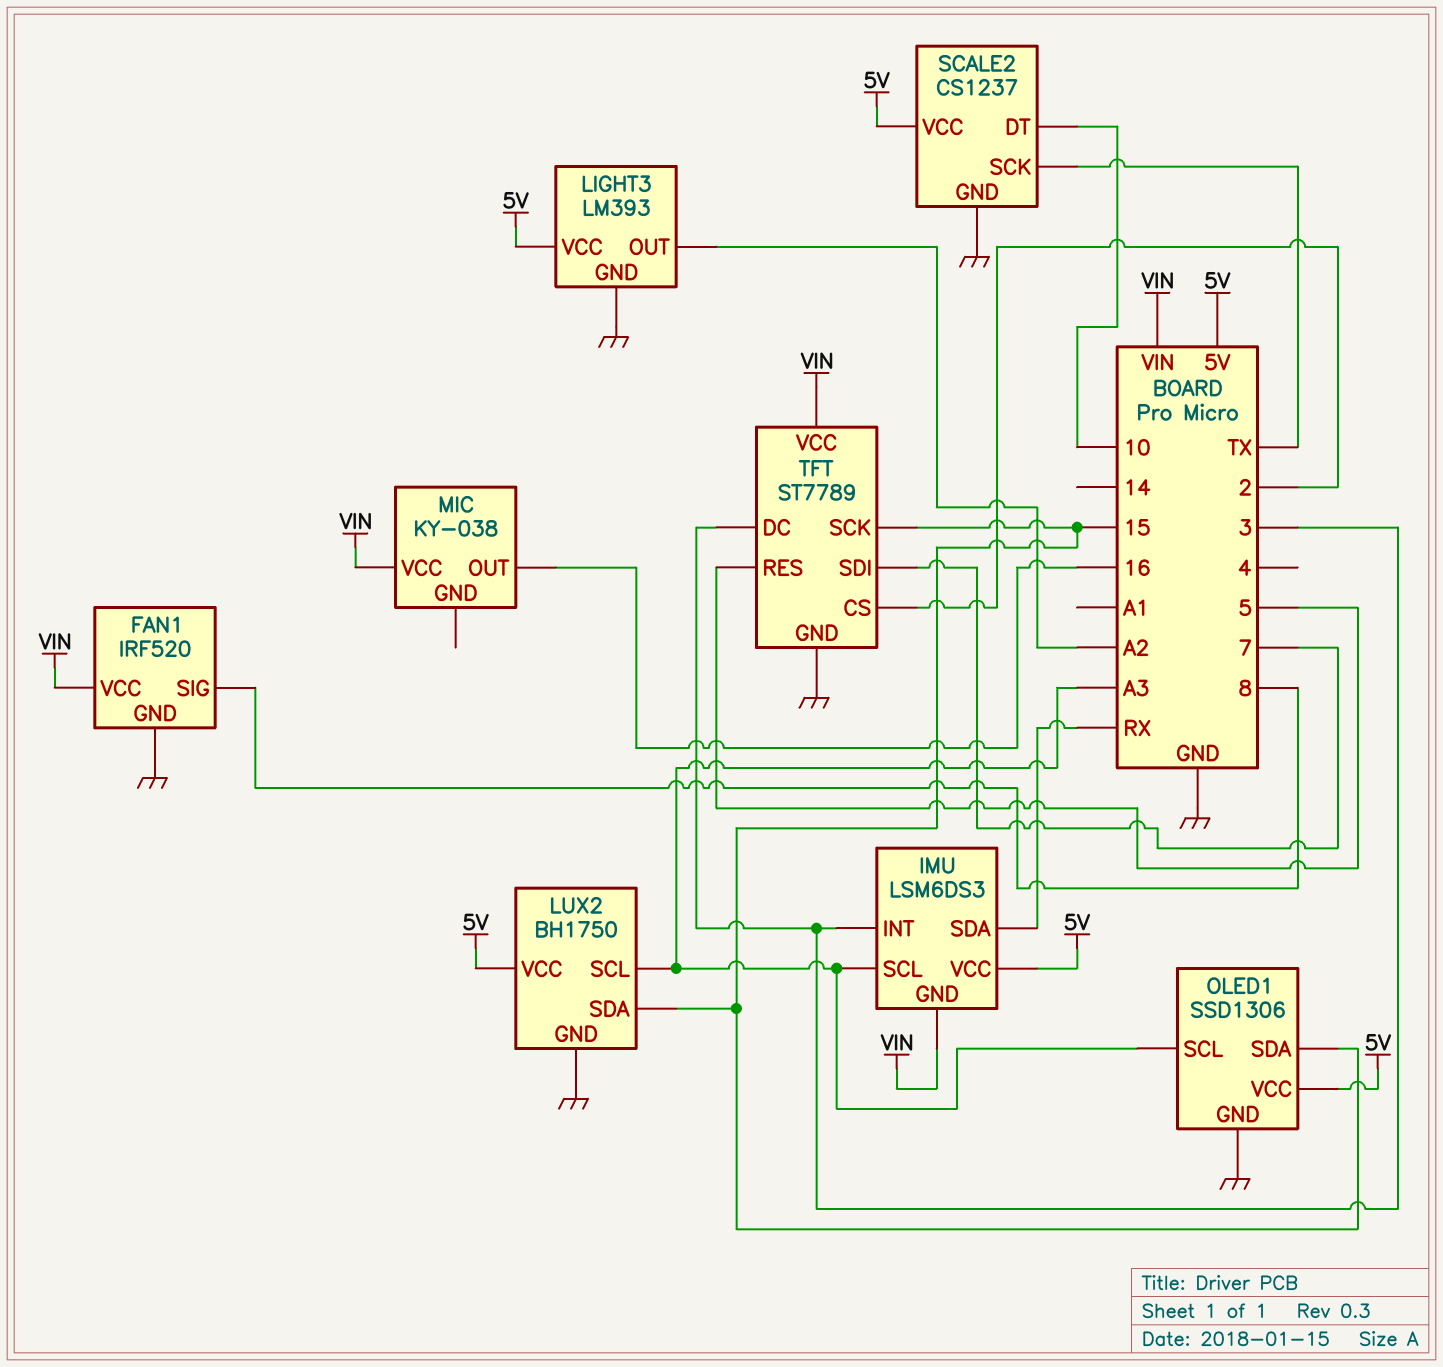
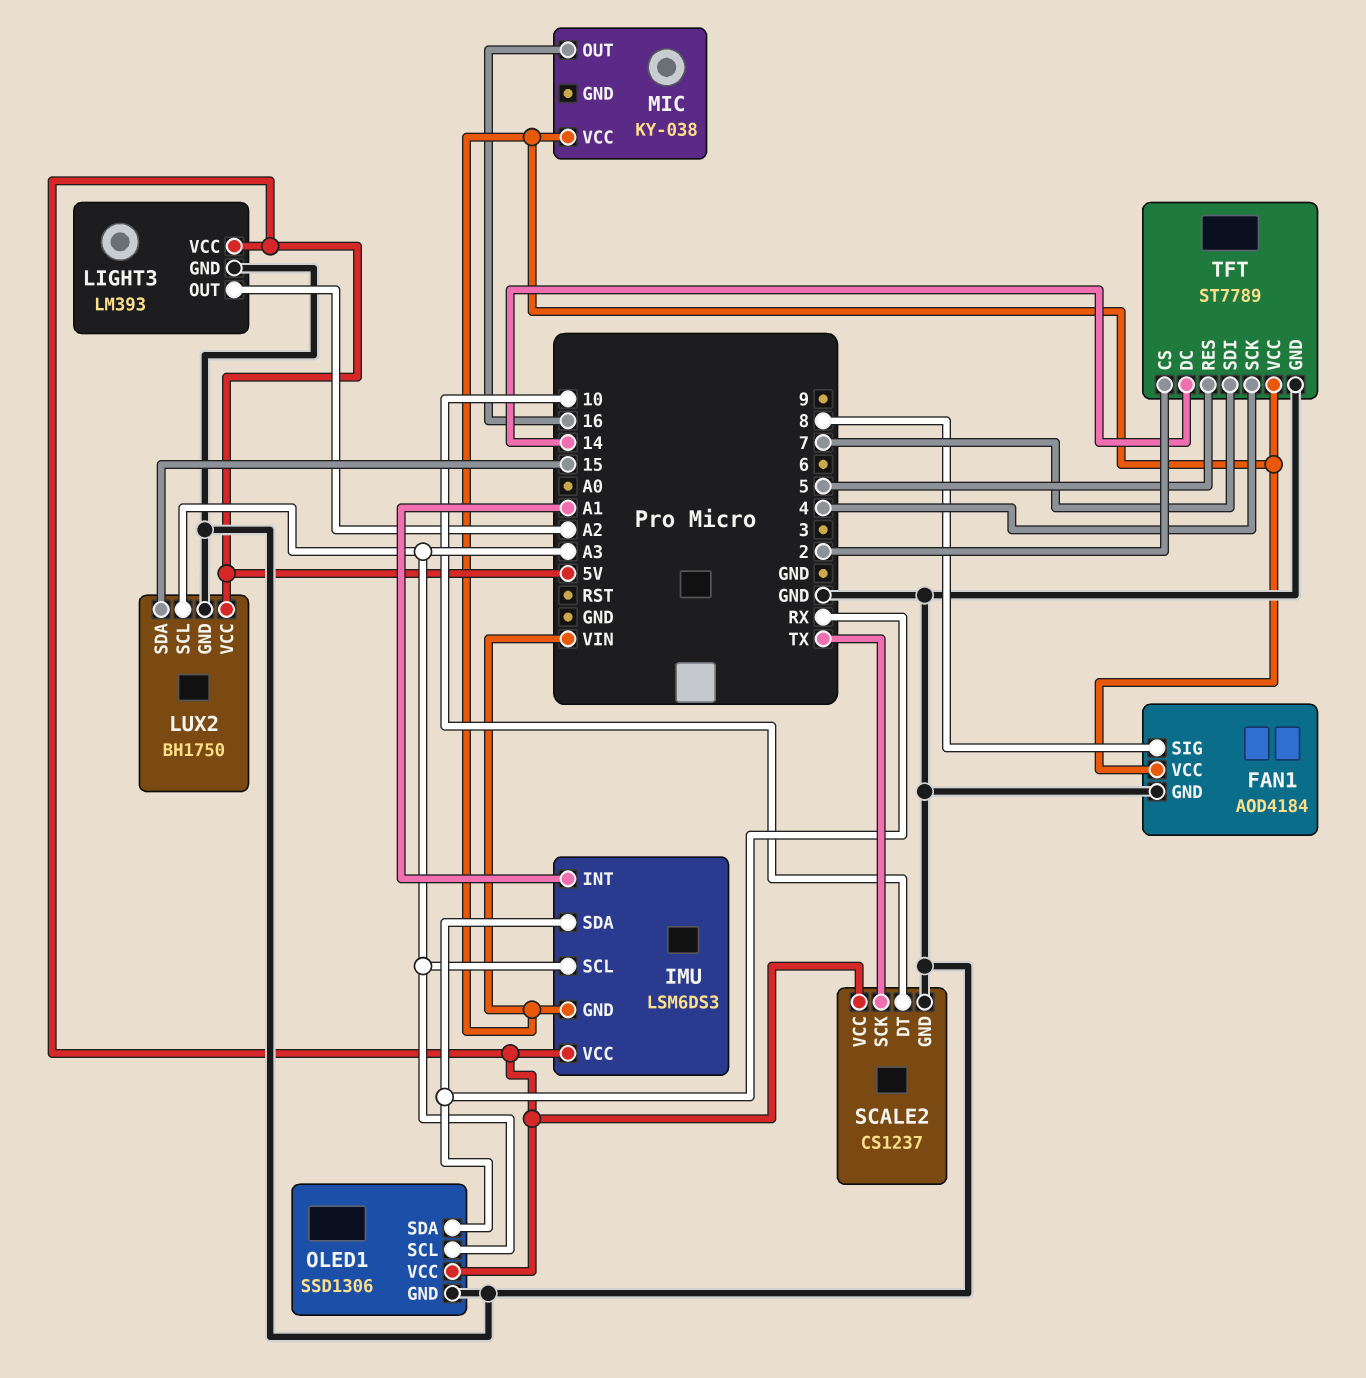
FAN1: IRF520 -> AOD4184
IMU pin INT: 3 -> A1
OLED1 pin SDA: 15 -> RX
TFT pin DC: 3 -> 14
TFT pin SCK: 15 -> 4

